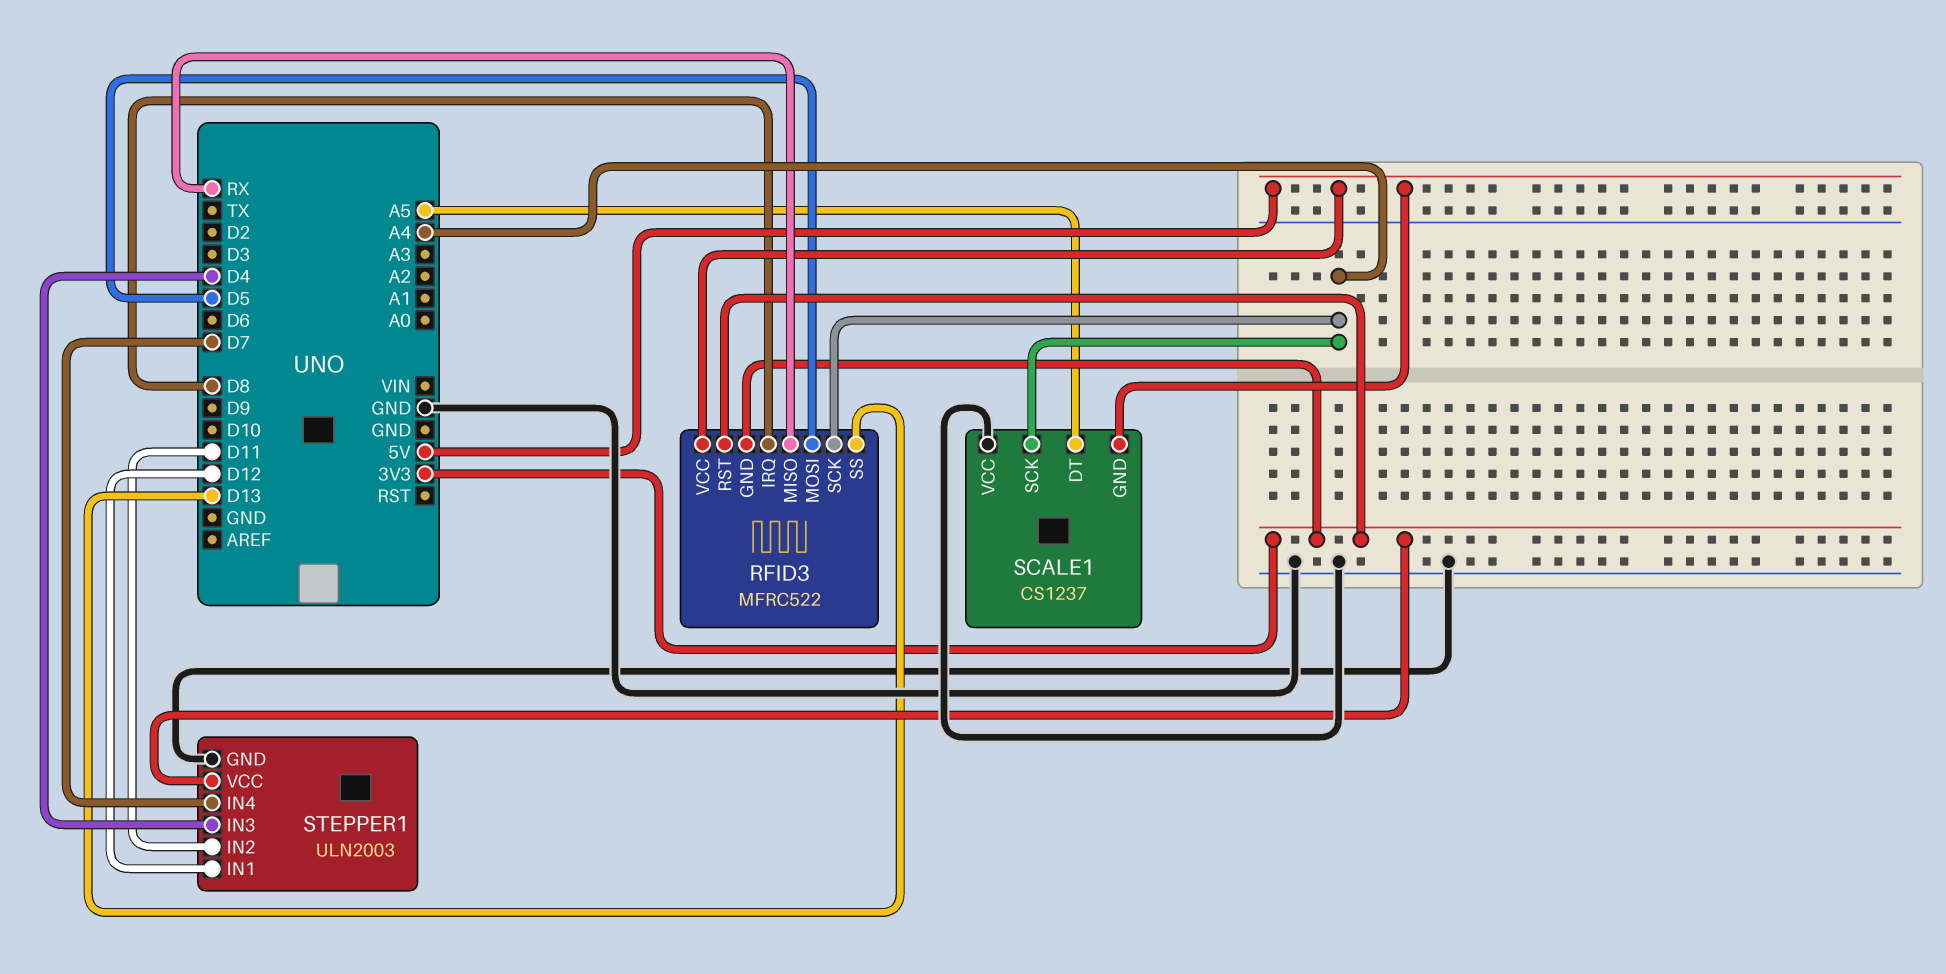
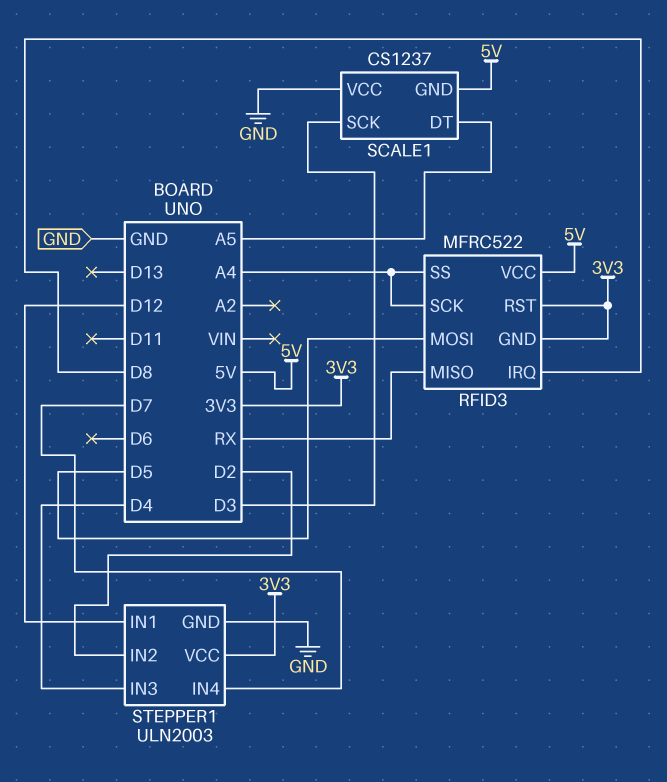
RFID3 pin SS: D13 -> A4
SCALE1 pin SCK: A4 -> D3
STEPPER1 pin IN2: D11 -> D2

